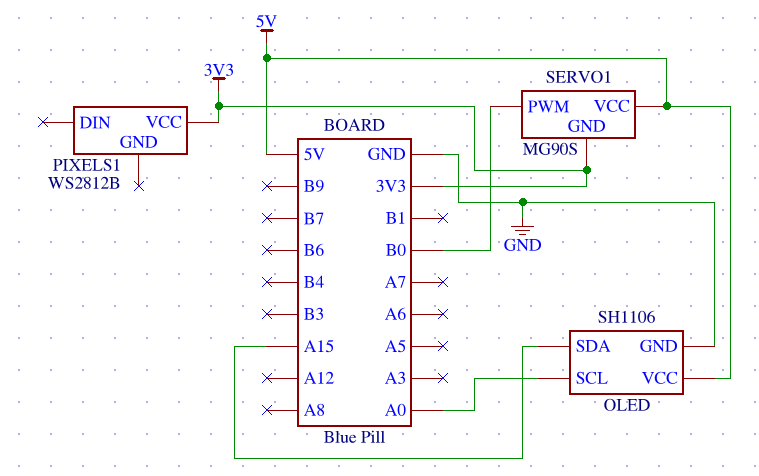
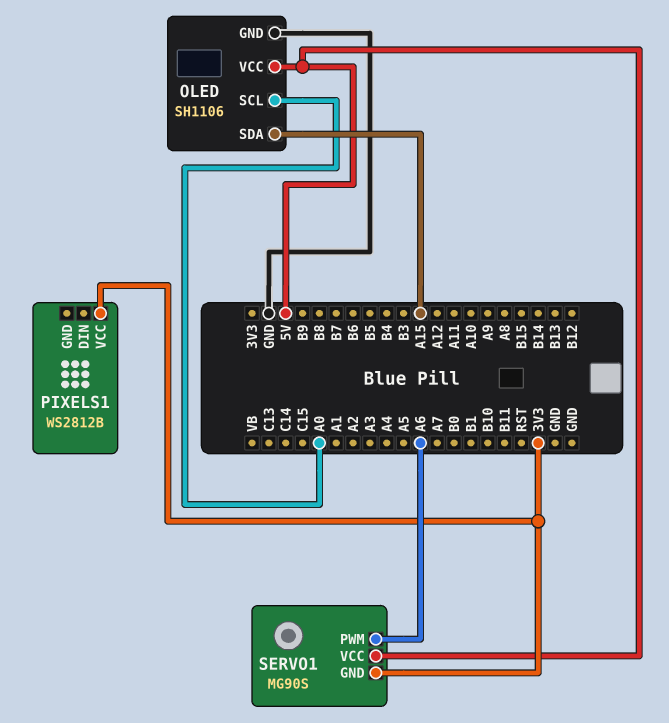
SERVO1 pin PWM: B0 -> A6

